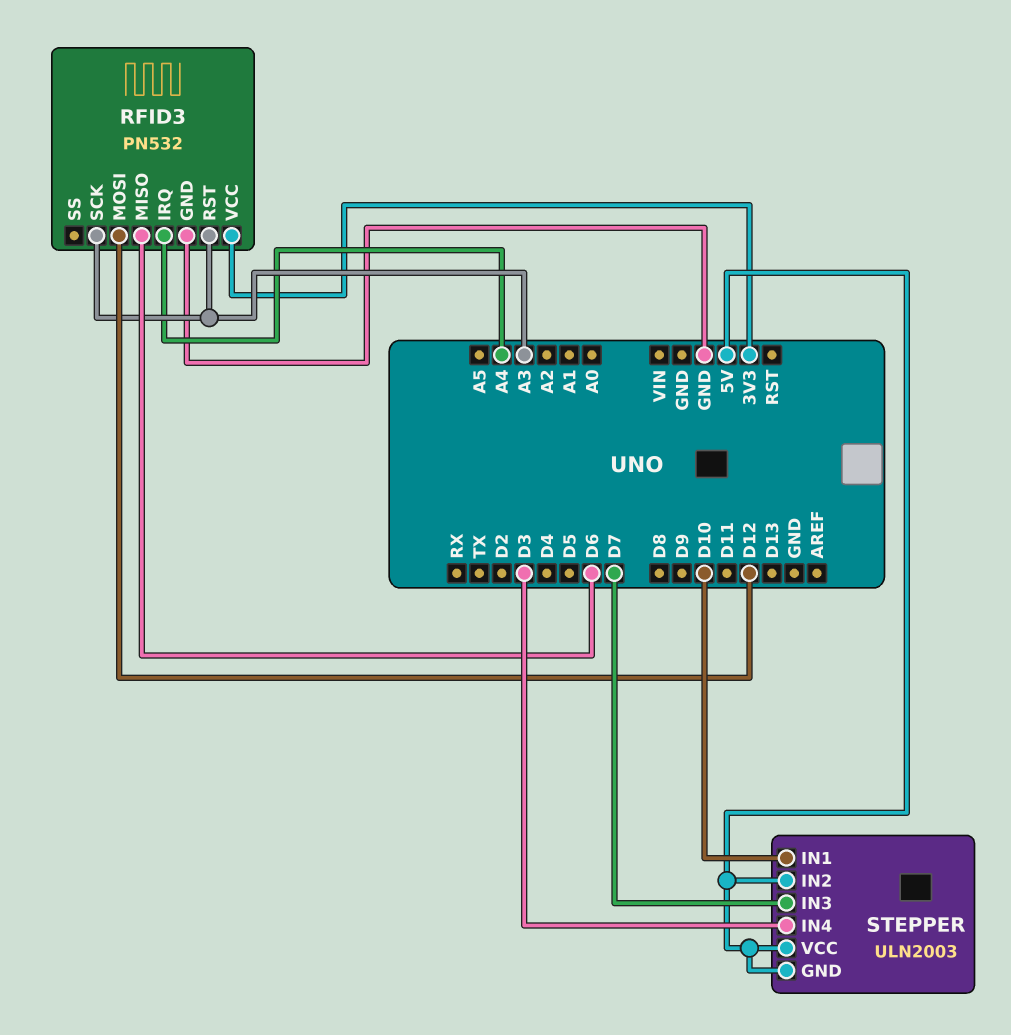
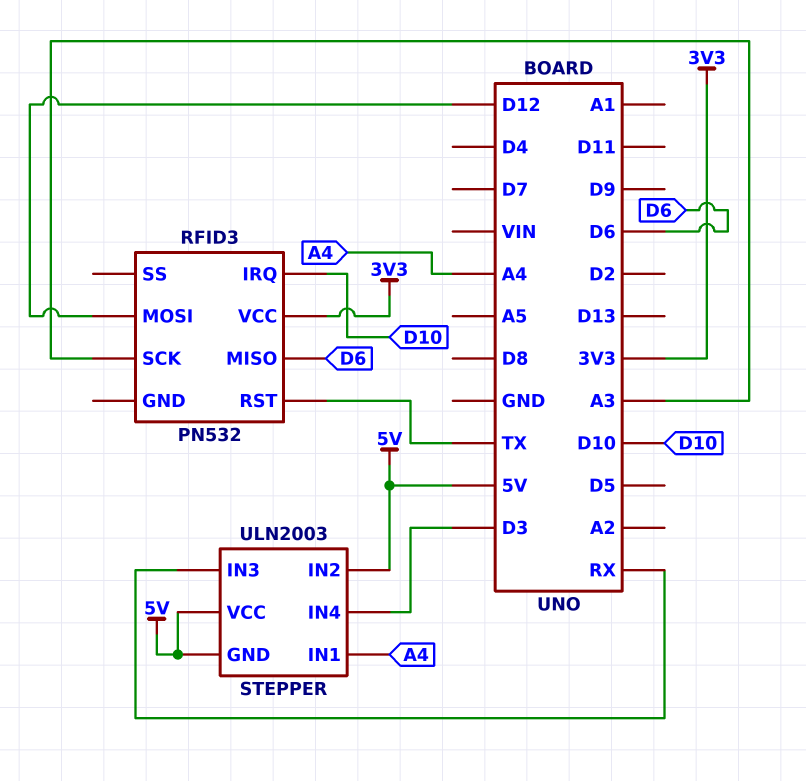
RFID3 pin GND: GND -> none
RFID3 pin IRQ: A4 -> D10
RFID3 pin RST: A3 -> TX
STEPPER pin IN1: D10 -> A4
STEPPER pin IN3: D7 -> RX

